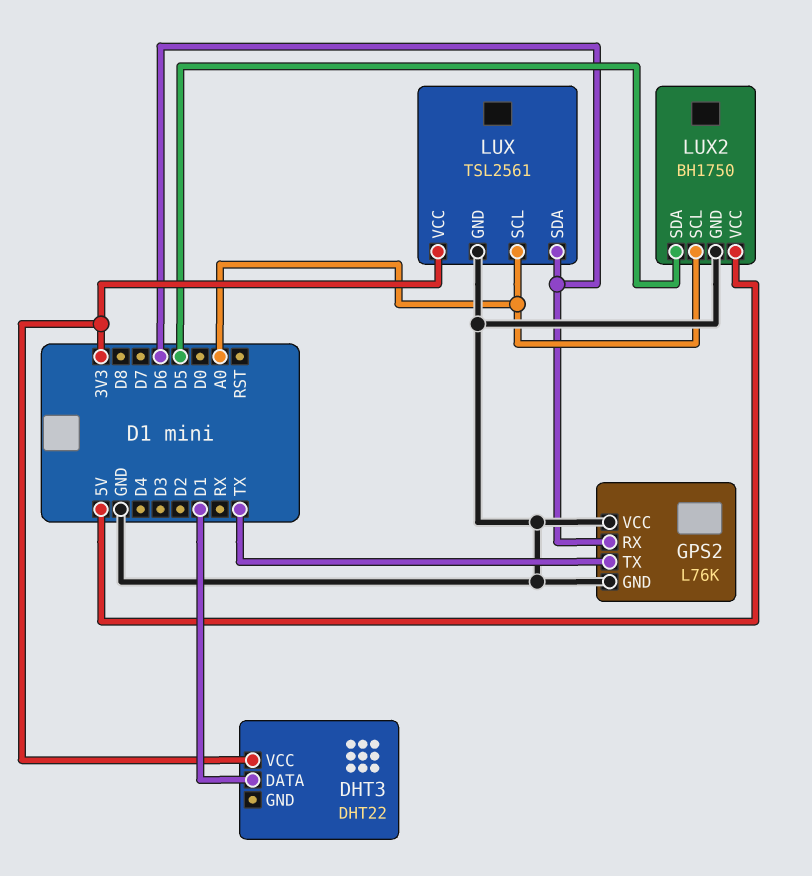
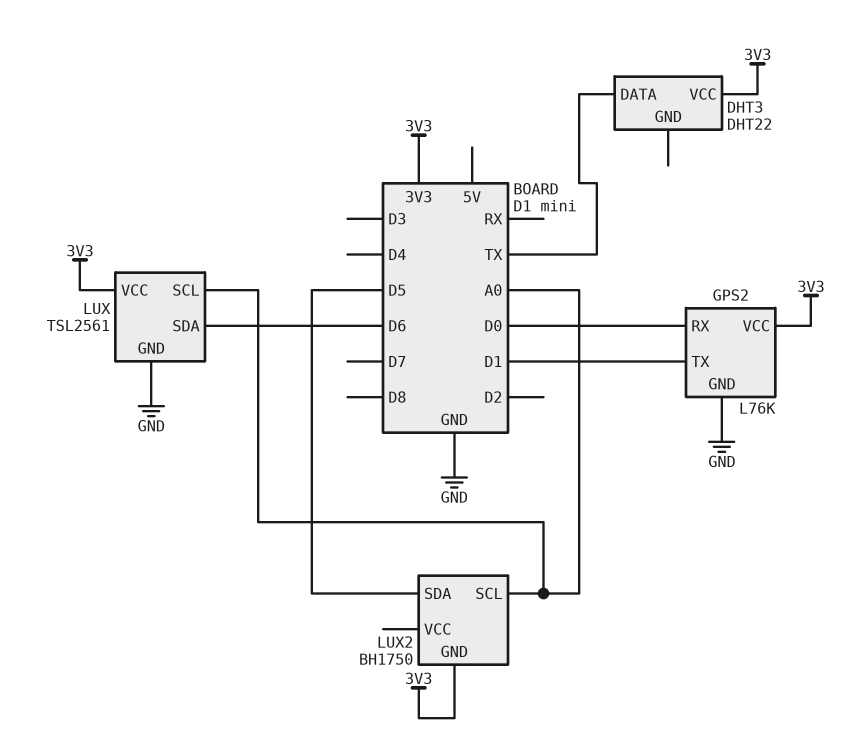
DHT3 pin DATA: D1 -> TX
GPS2 pin RX: D6 -> D0
GPS2 pin TX: TX -> D1
GPS2 pin VCC: GND -> 3V3
LUX2 pin GND: GND -> 3V3
LUX2 pin VCC: 5V -> none

